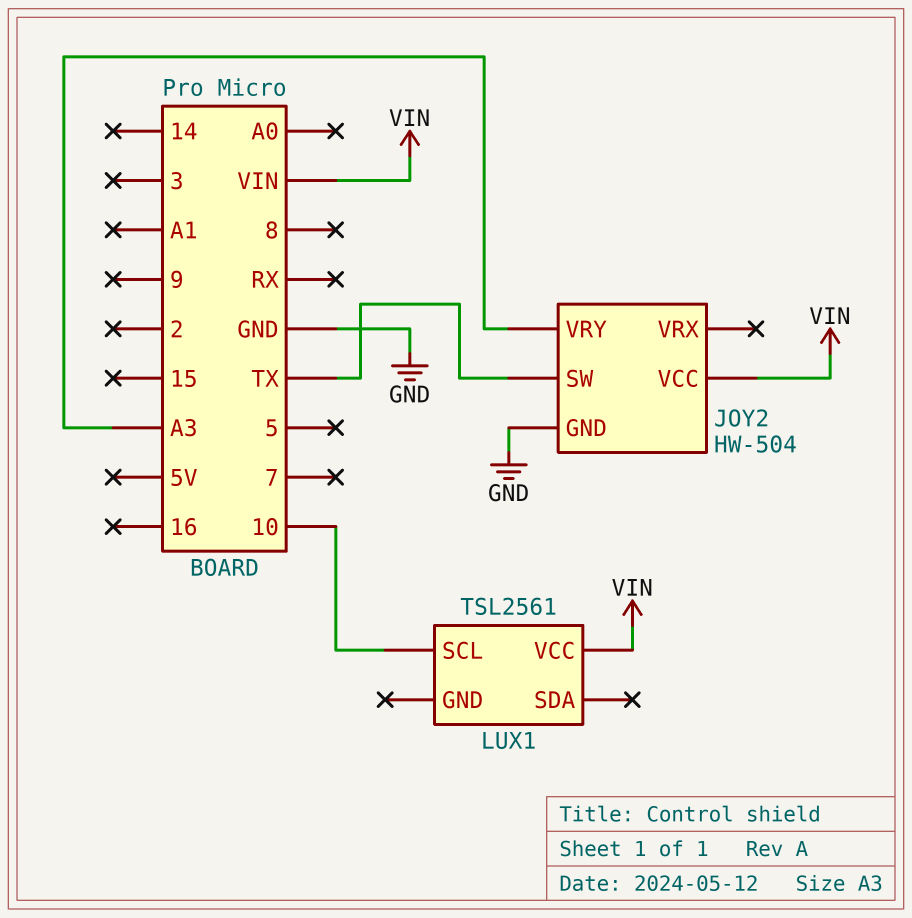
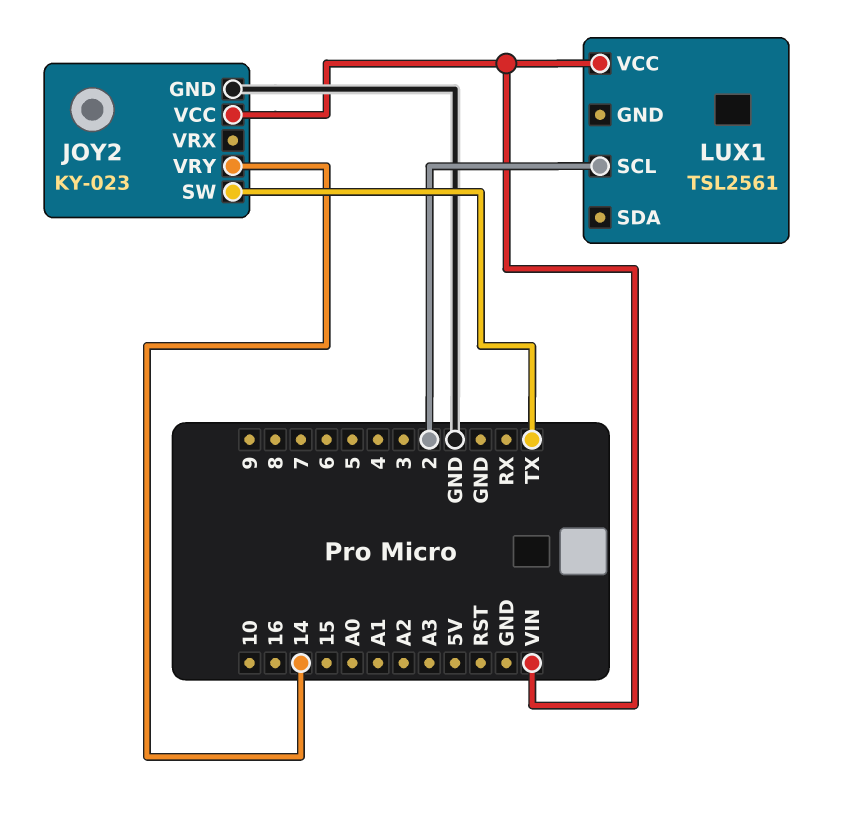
JOY2: HW-504 -> KY-023
JOY2 pin VRY: A3 -> 14
LUX1 pin SCL: 10 -> 2

